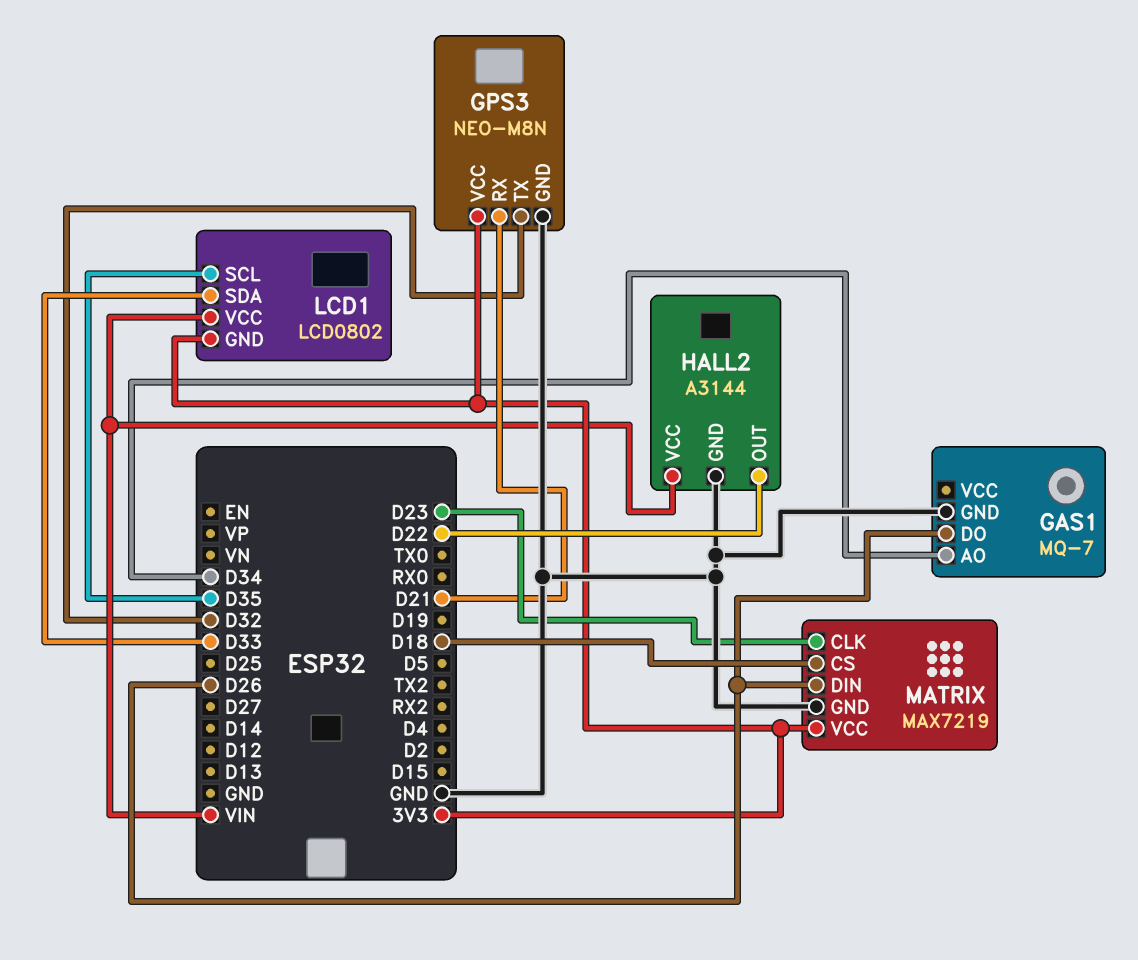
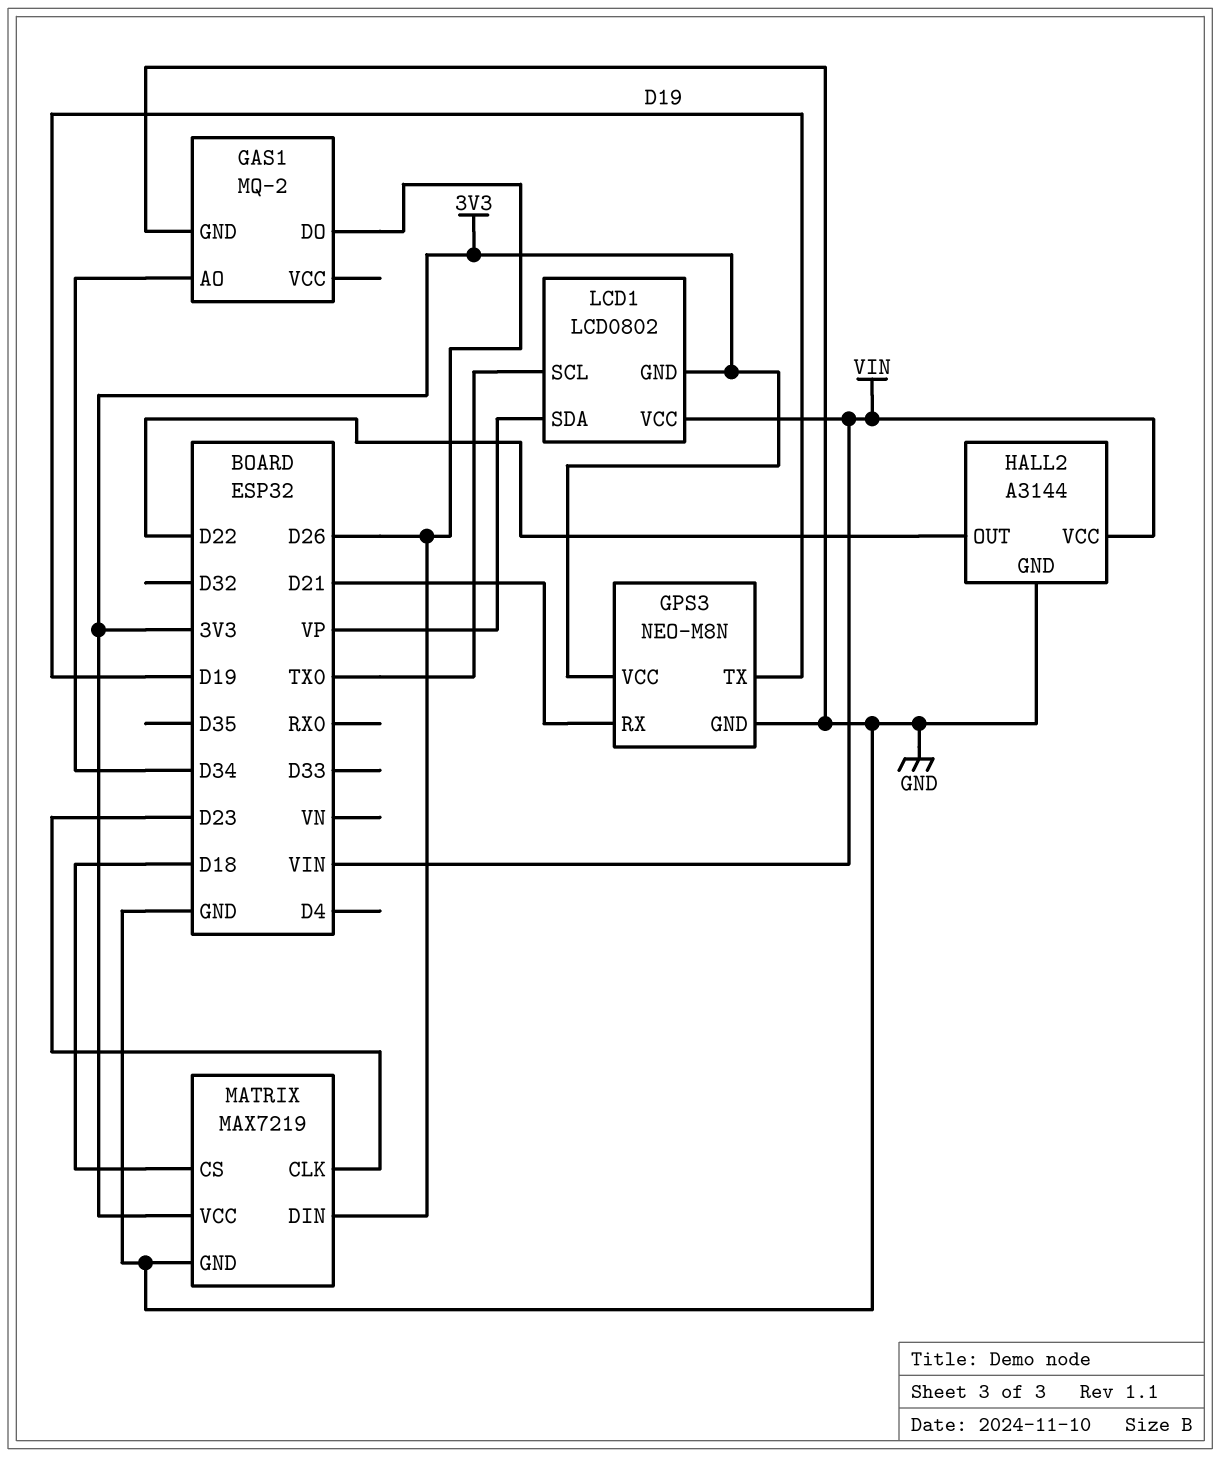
GAS1: MQ-7 -> MQ-2
GPS3 pin TX: D32 -> D19
LCD1 pin SCL: D35 -> TX0
LCD1 pin SDA: D33 -> VP

